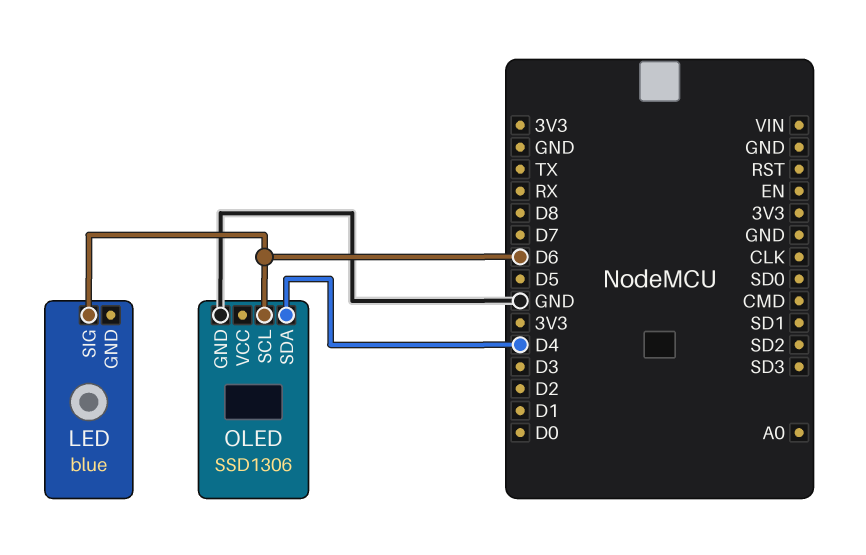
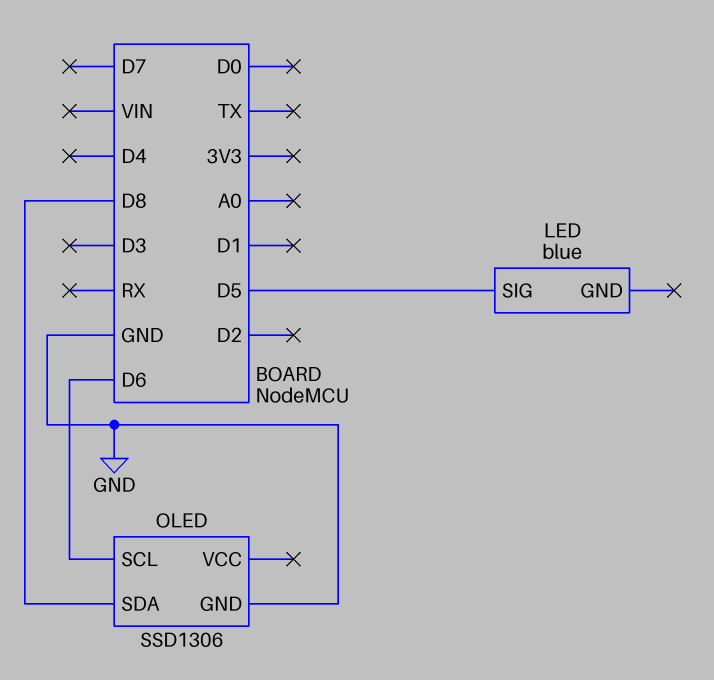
LED pin SIG: D6 -> D5
OLED pin SDA: D4 -> D8

